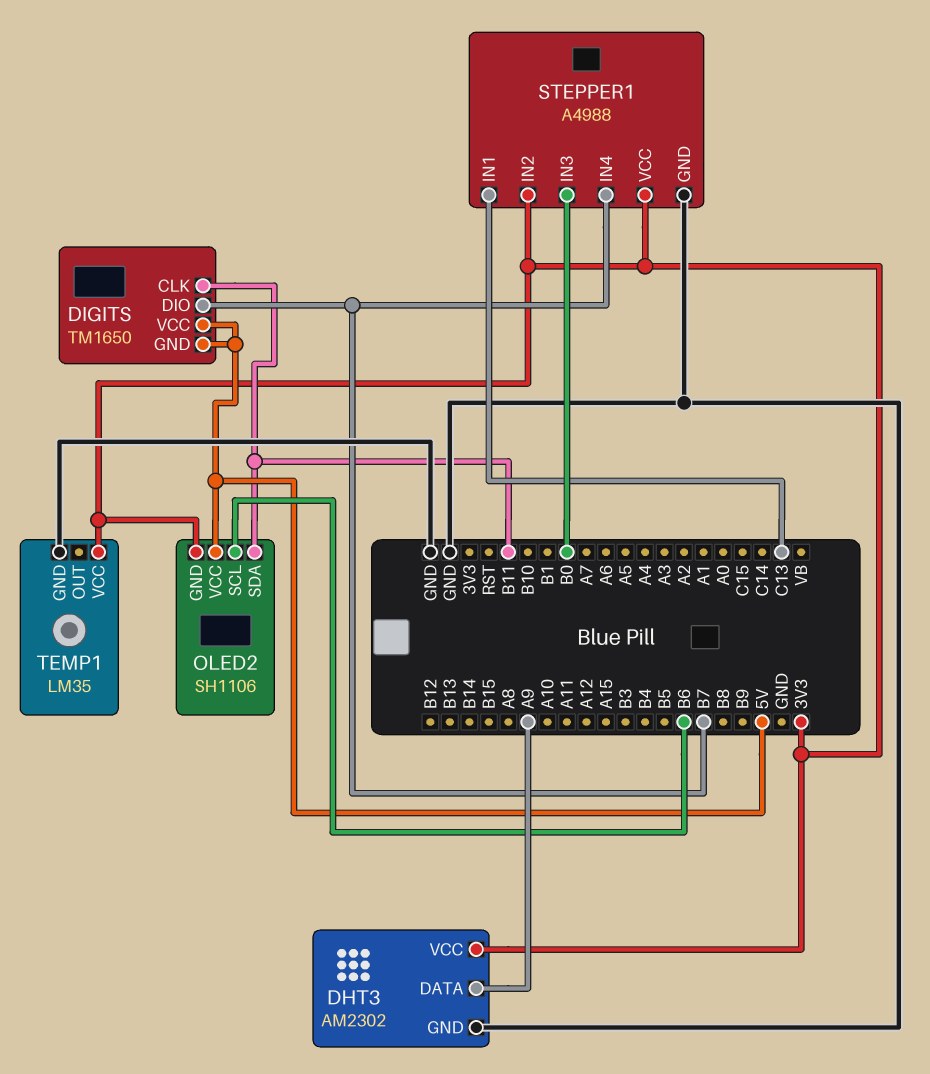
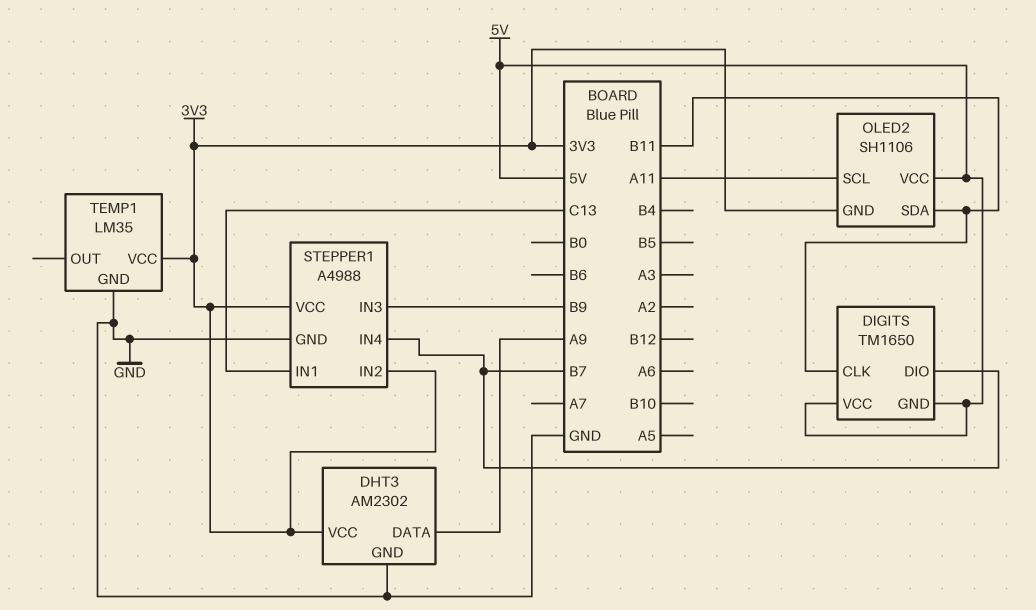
OLED2 pin SCL: B6 -> A11
STEPPER1 pin IN3: B0 -> B9

